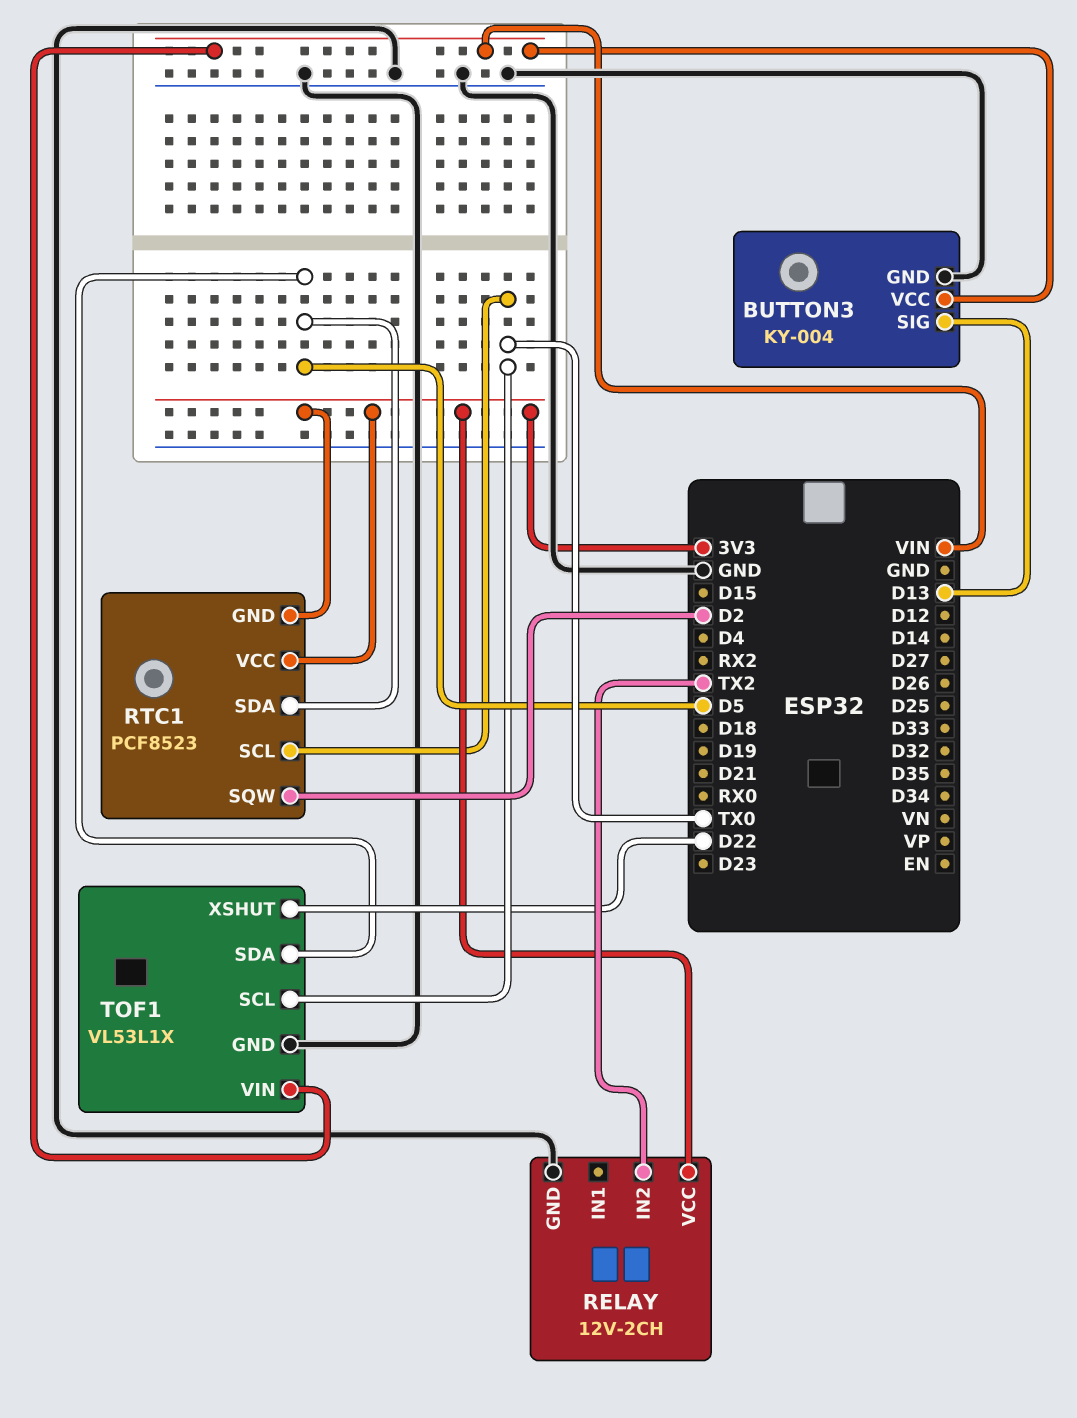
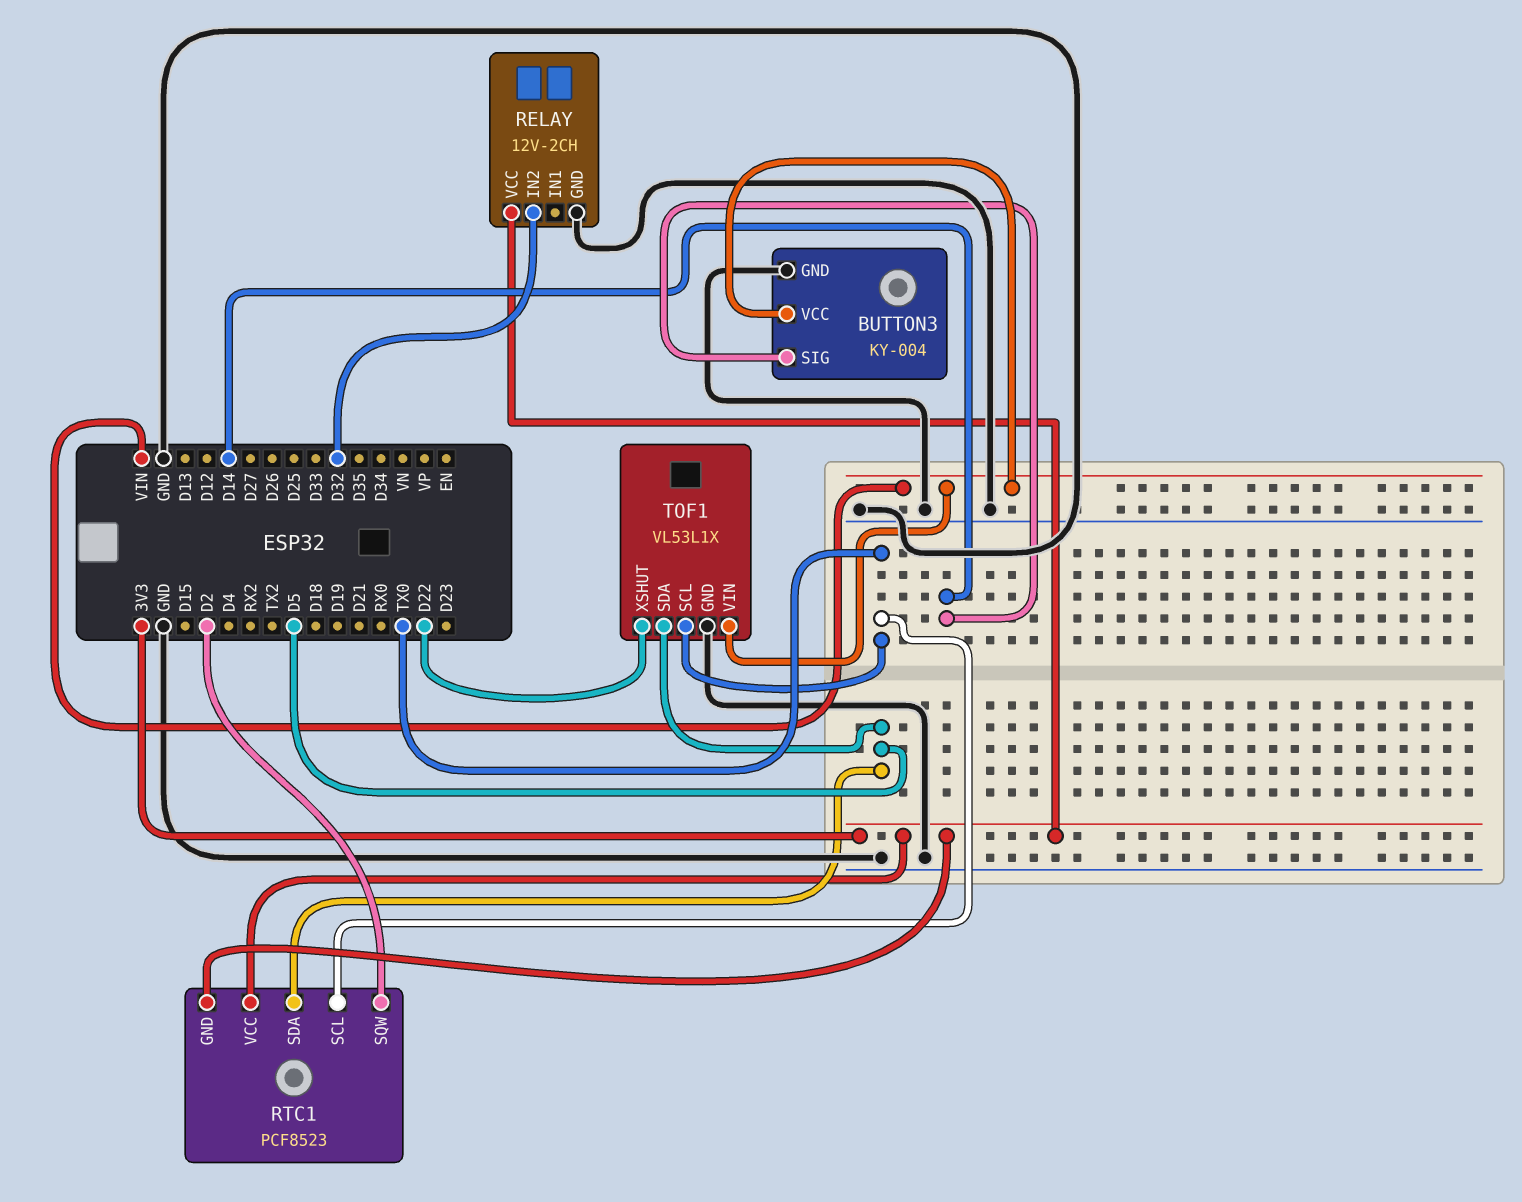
BUTTON3 pin SIG: D13 -> D14
RELAY pin IN2: TX2 -> D32

